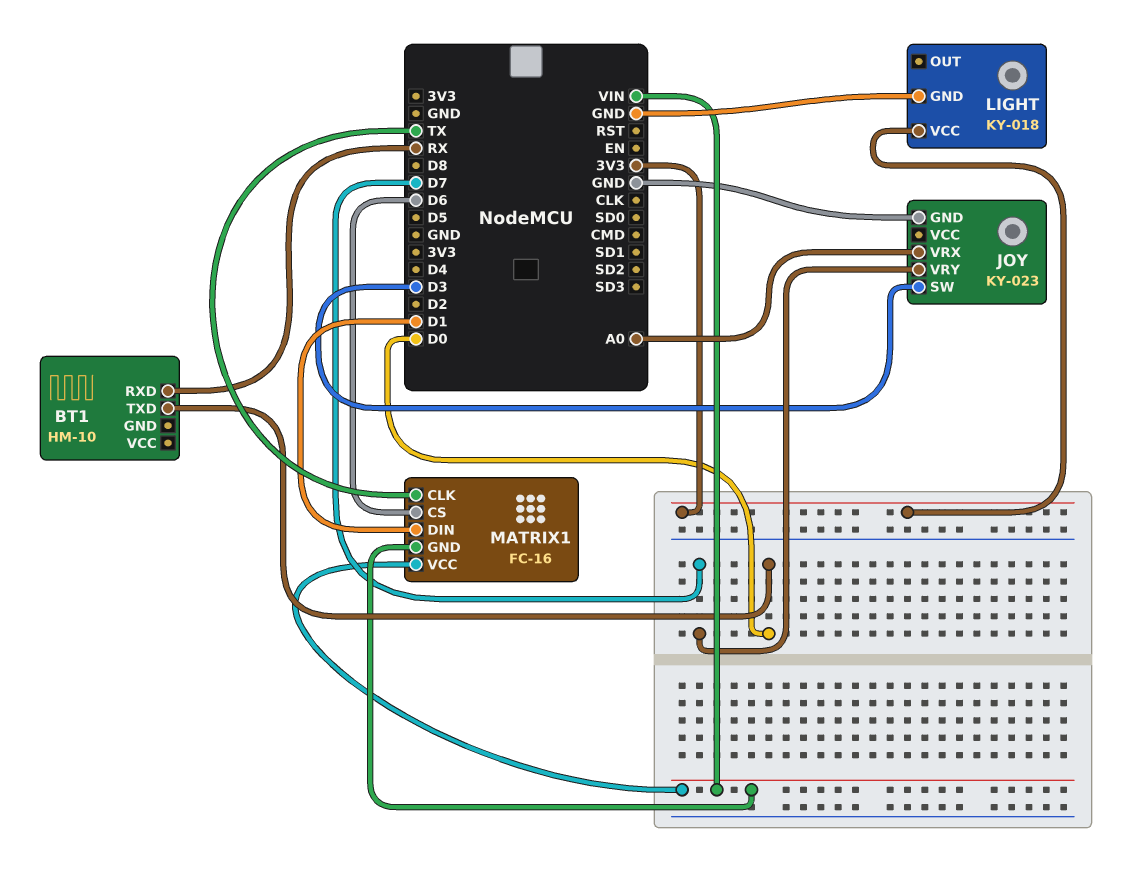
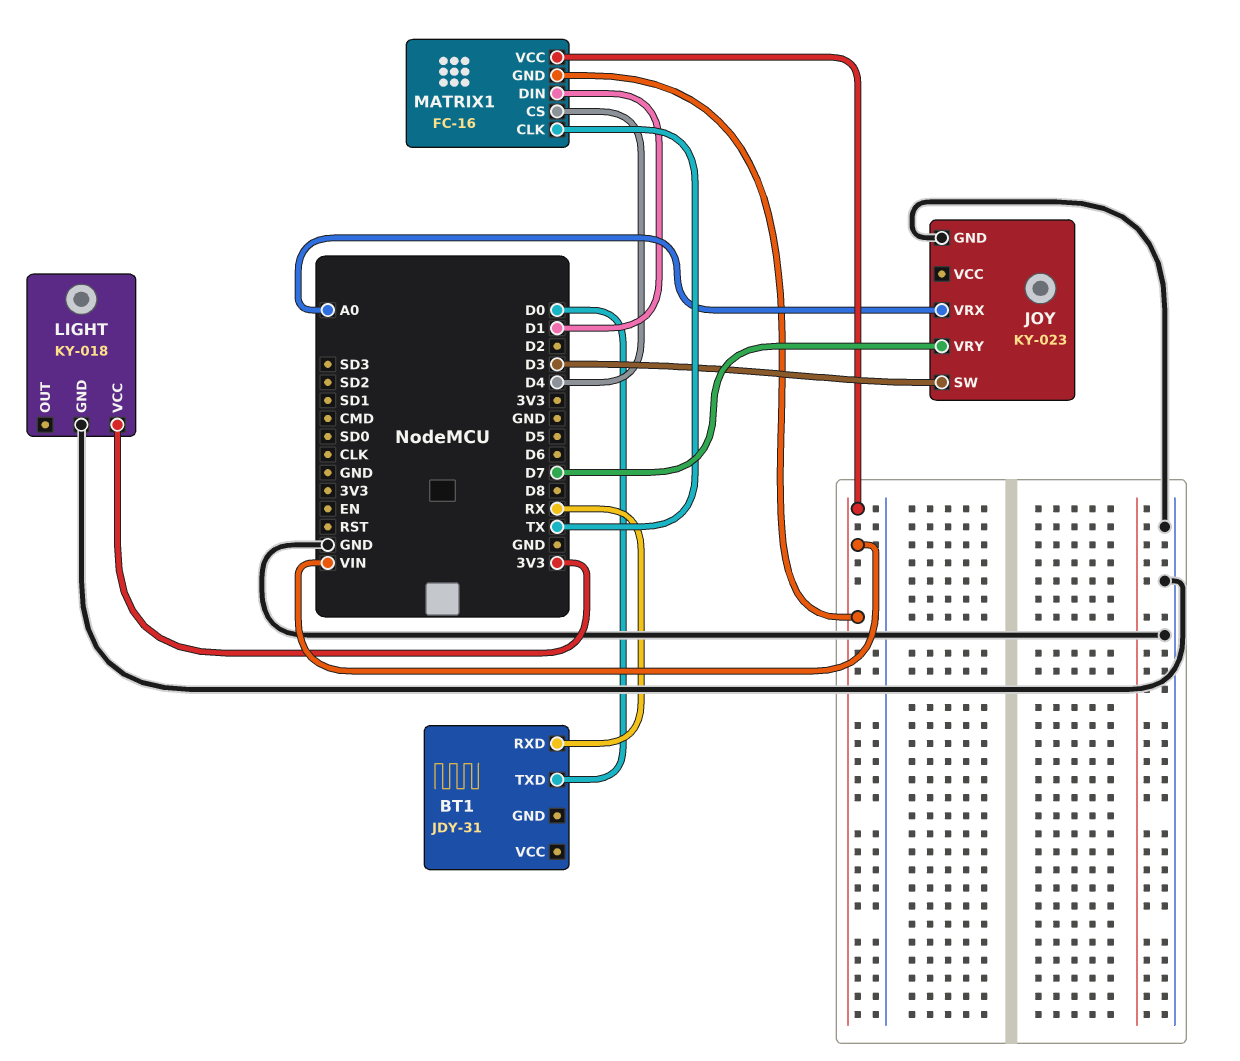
BT1: HM-10 -> JDY-31
MATRIX1 pin CS: D6 -> D4

